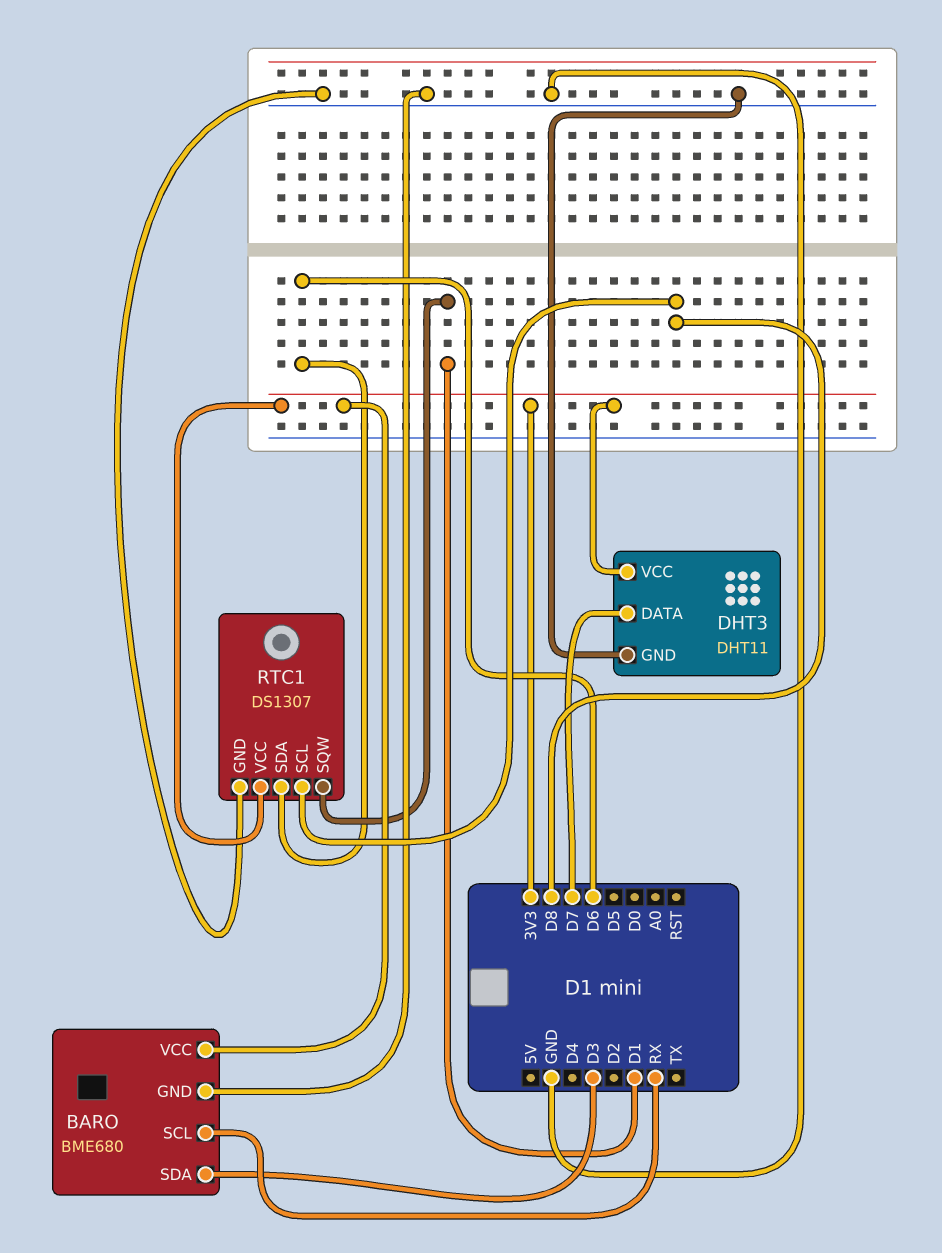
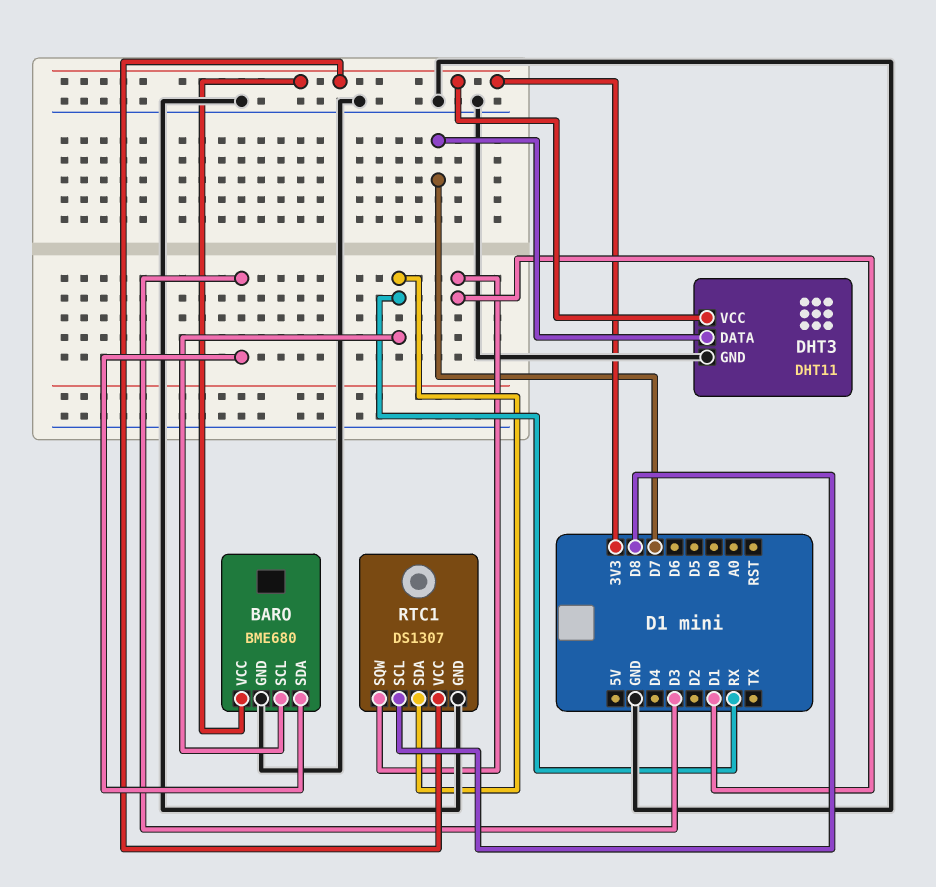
RTC1 pin SDA: D6 -> RX

